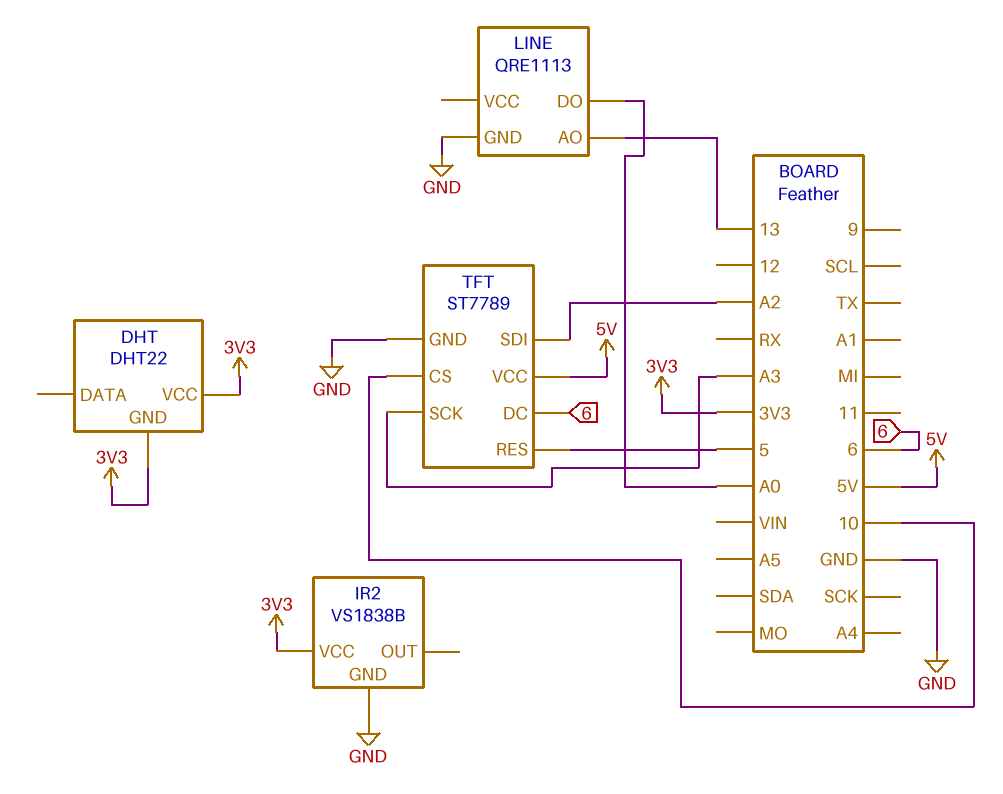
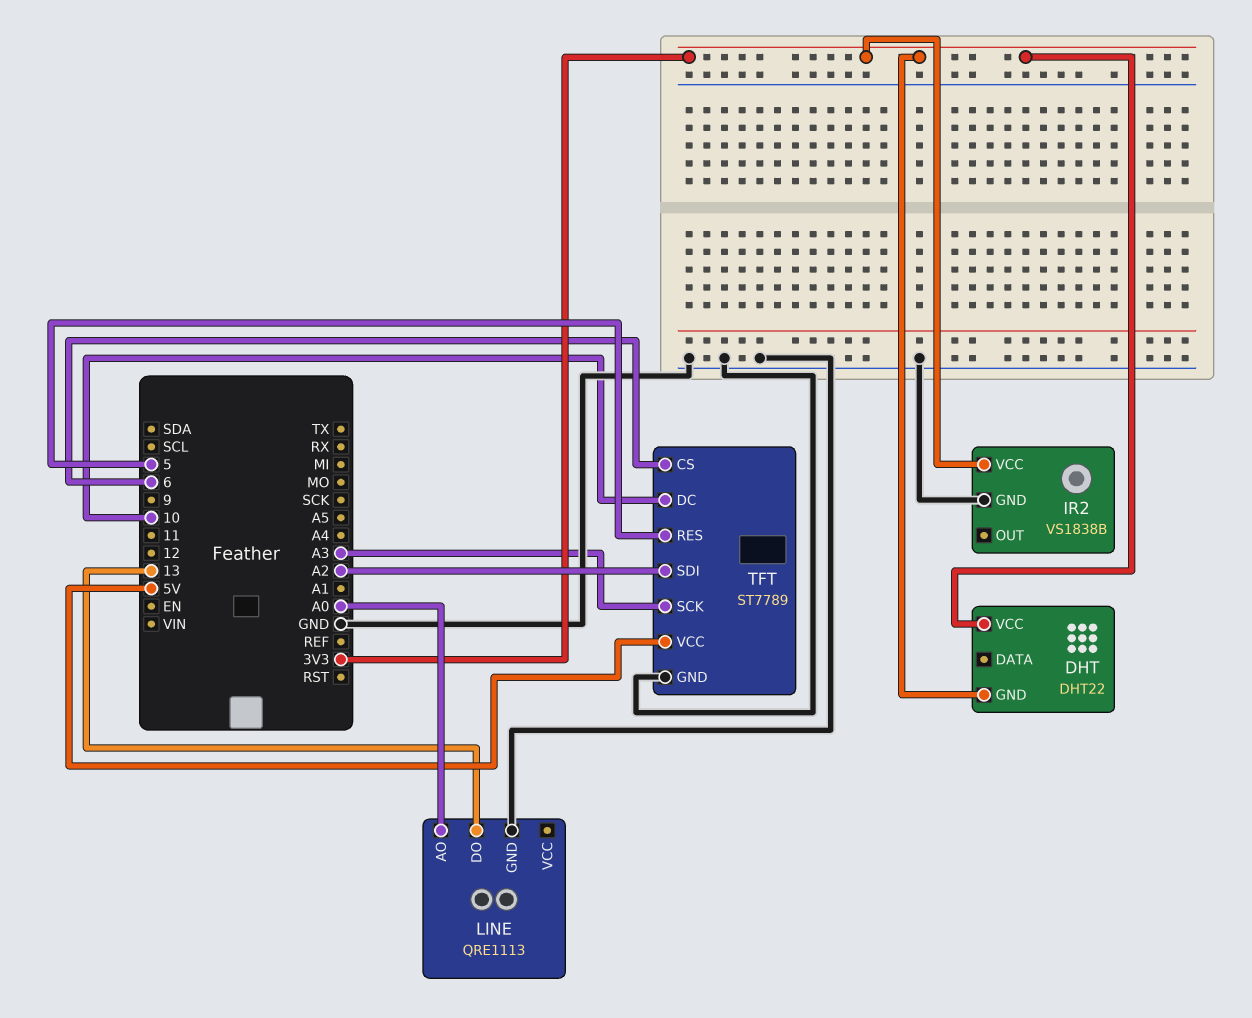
LINE pin AO: 13 -> A0
LINE pin DO: A0 -> 13
TFT pin CS: 10 -> 6
TFT pin DC: 6 -> 10

